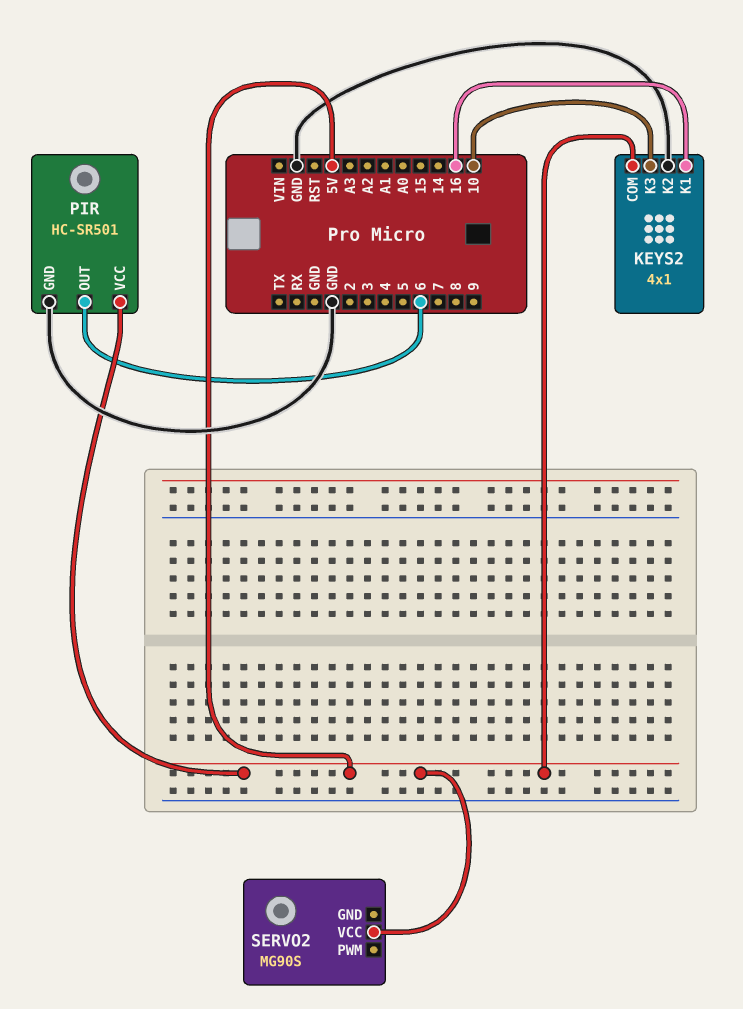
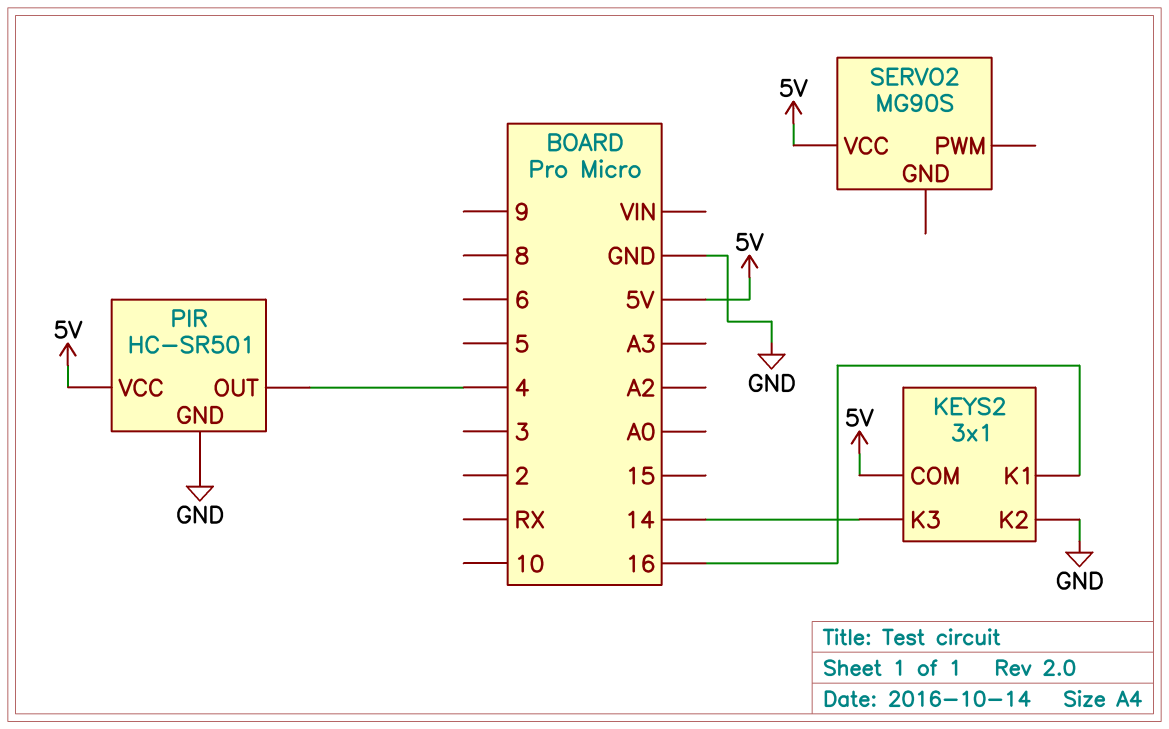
KEYS2: 4x1 -> 3x1
KEYS2 pin K3: 10 -> 14
PIR pin OUT: 6 -> 4

